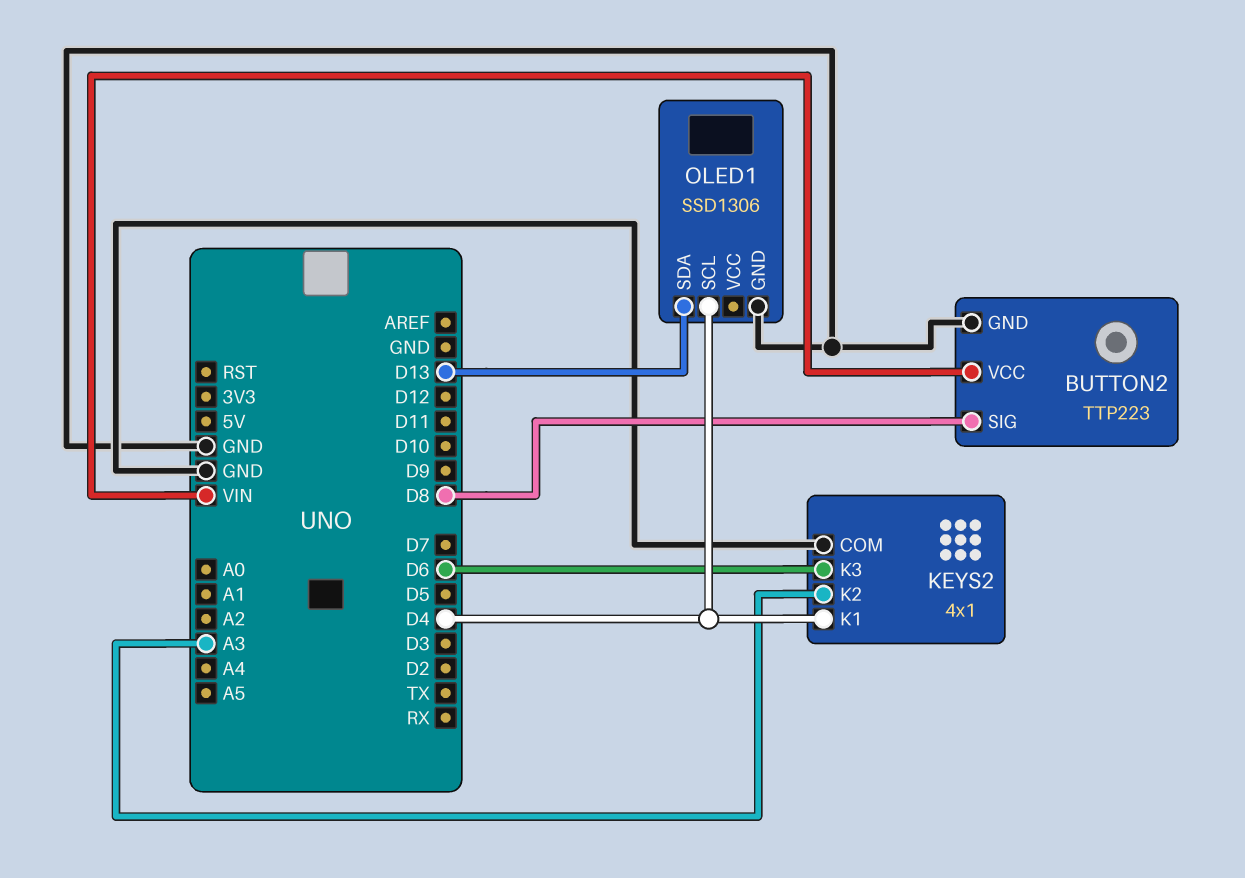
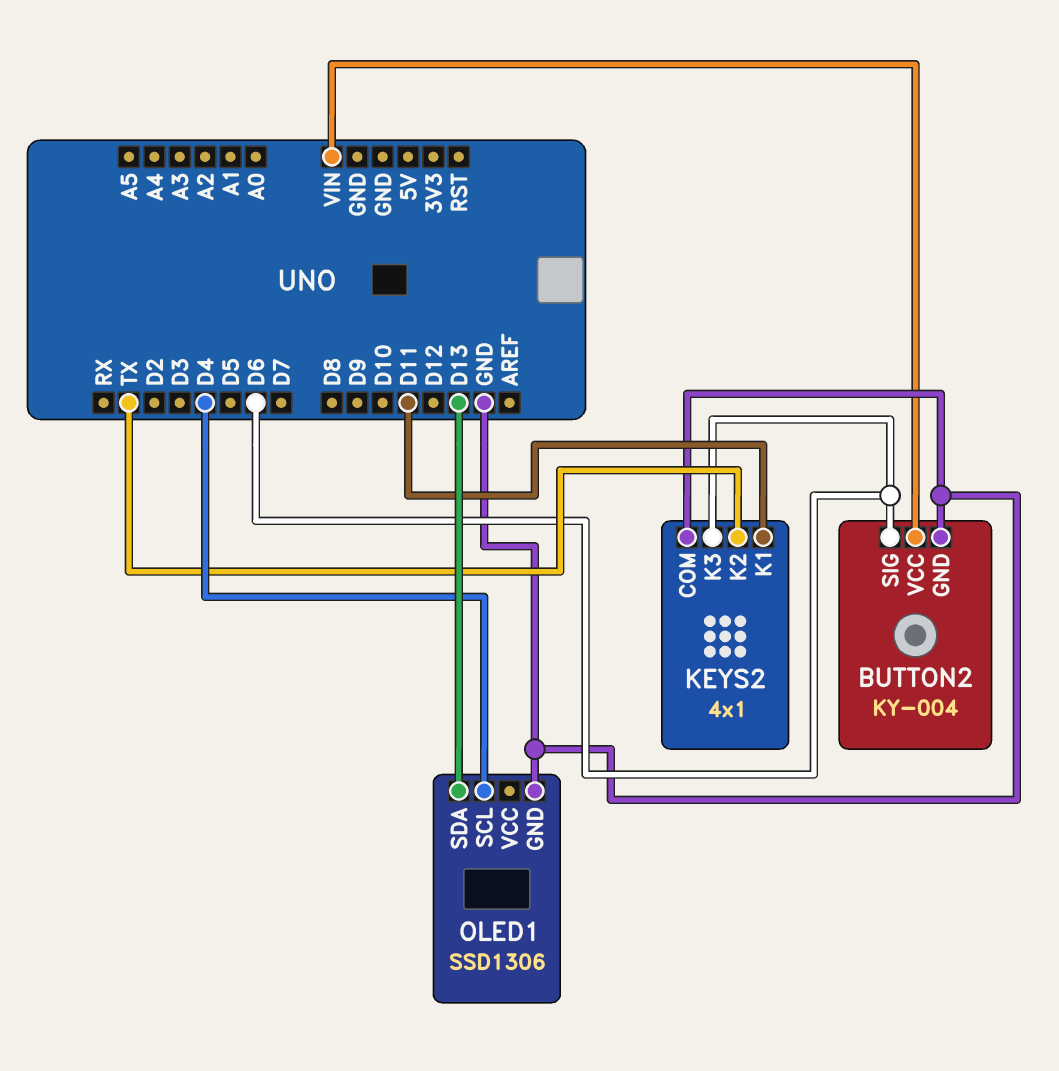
BUTTON2: TTP223 -> KY-004
BUTTON2 pin SIG: D8 -> D6
KEYS2 pin K1: D4 -> D11
KEYS2 pin K2: A3 -> TX

